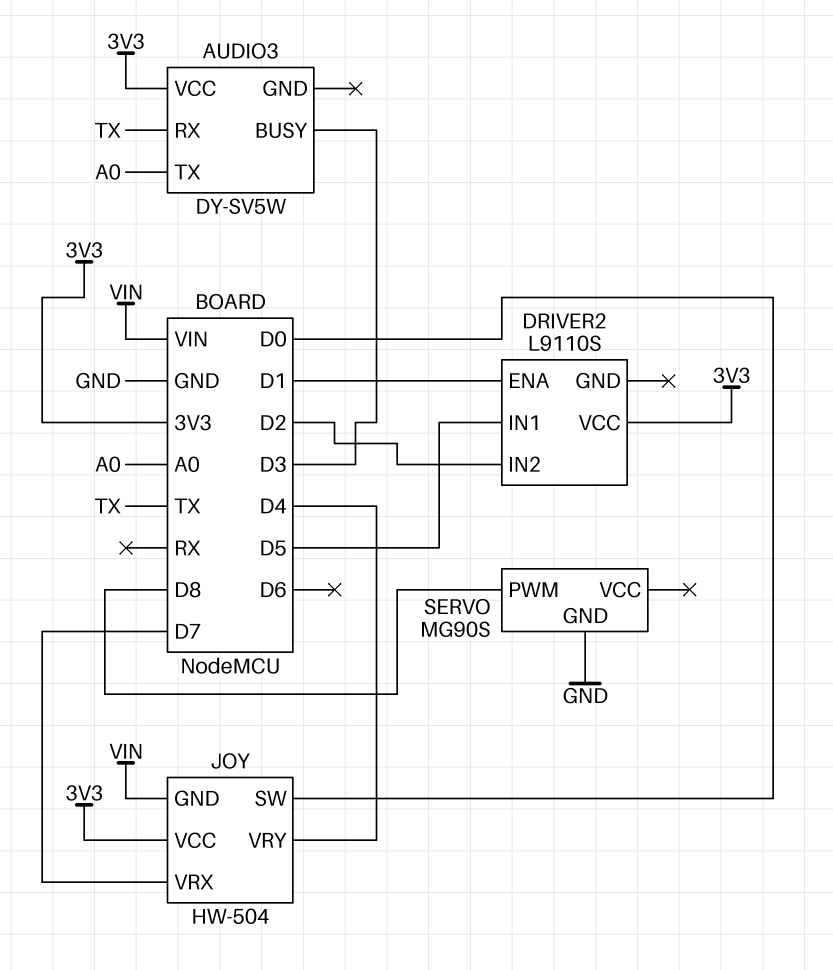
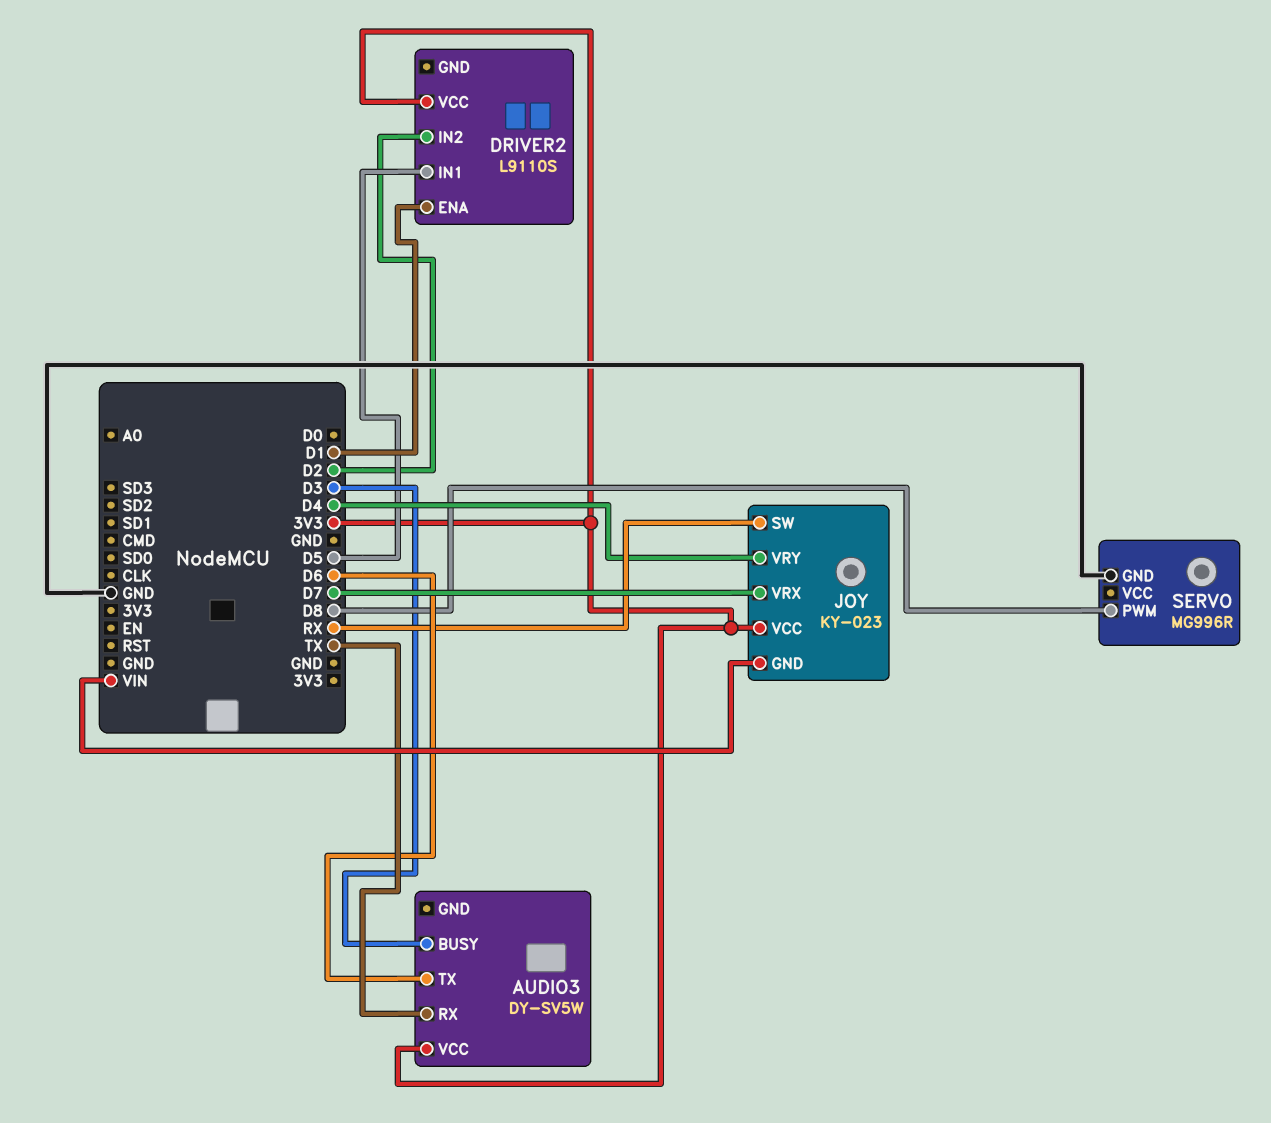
AUDIO3 pin TX: A0 -> D6
JOY: HW-504 -> KY-023
JOY pin SW: D0 -> RX
SERVO: MG90S -> MG996R

